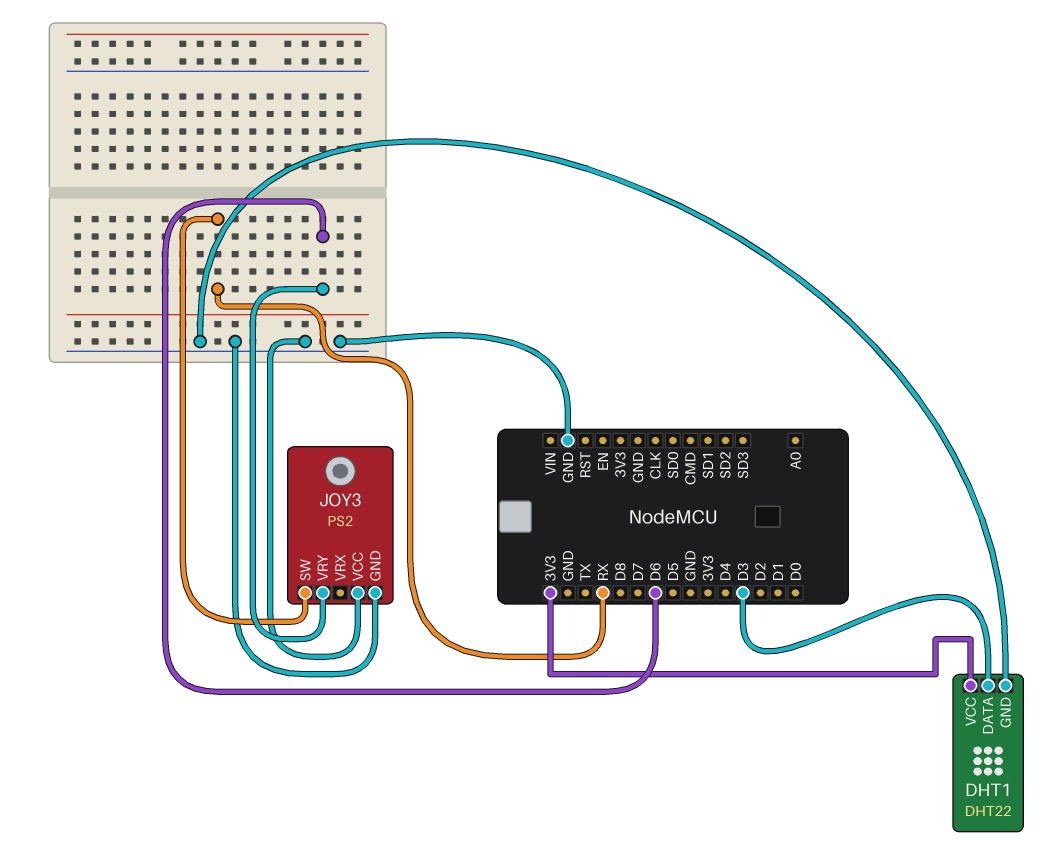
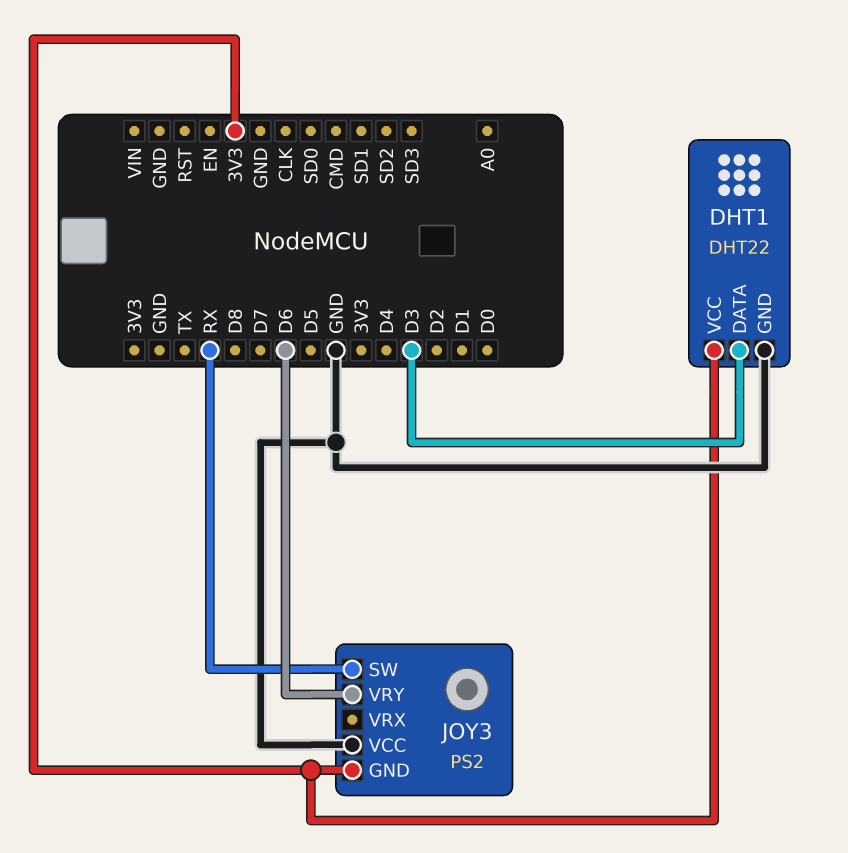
JOY3 pin GND: GND -> 3V3

